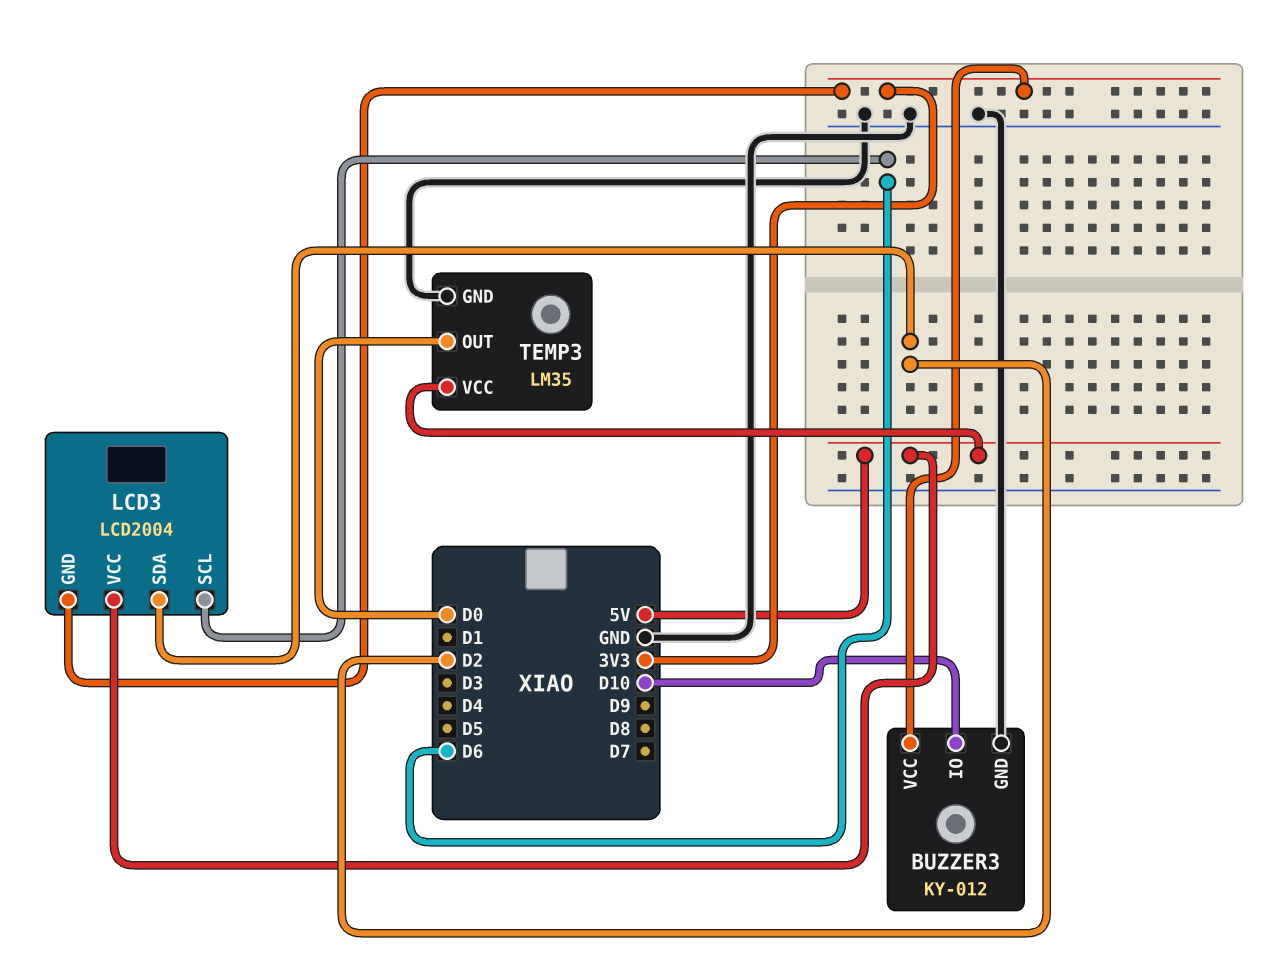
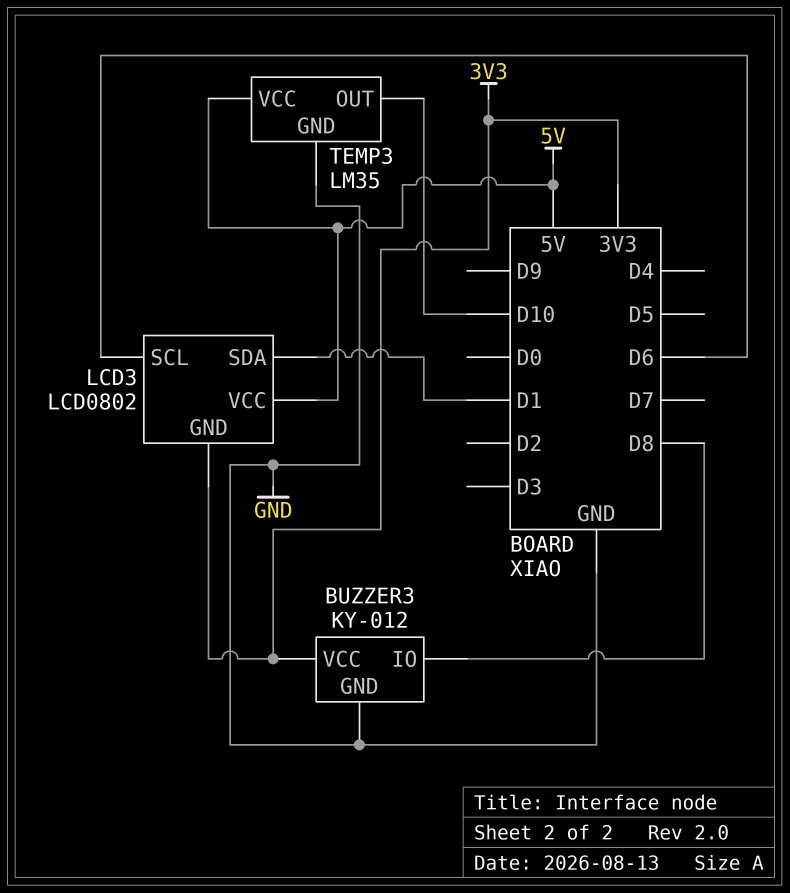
BUZZER3 pin IO: D10 -> D8
LCD3: LCD2004 -> LCD0802
LCD3 pin SDA: D2 -> D1
TEMP3 pin OUT: D0 -> D10

